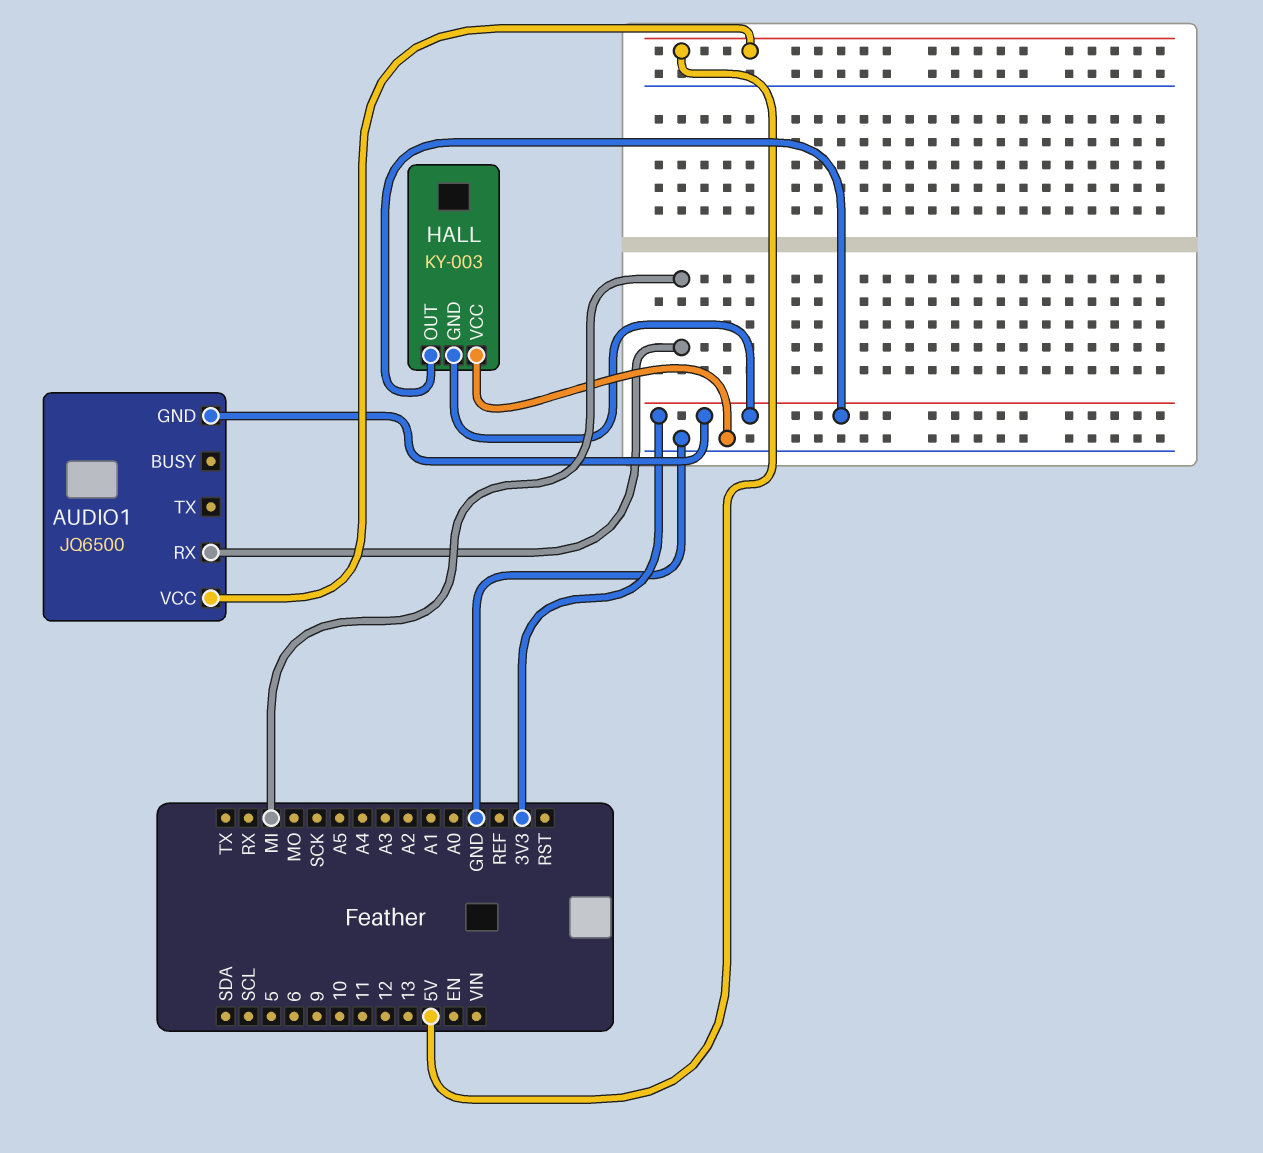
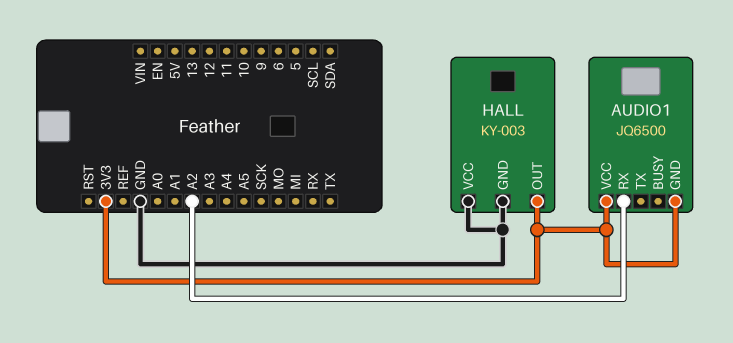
AUDIO1 pin RX: MI -> A2
AUDIO1 pin VCC: 5V -> 3V3
HALL pin GND: 3V3 -> GND

